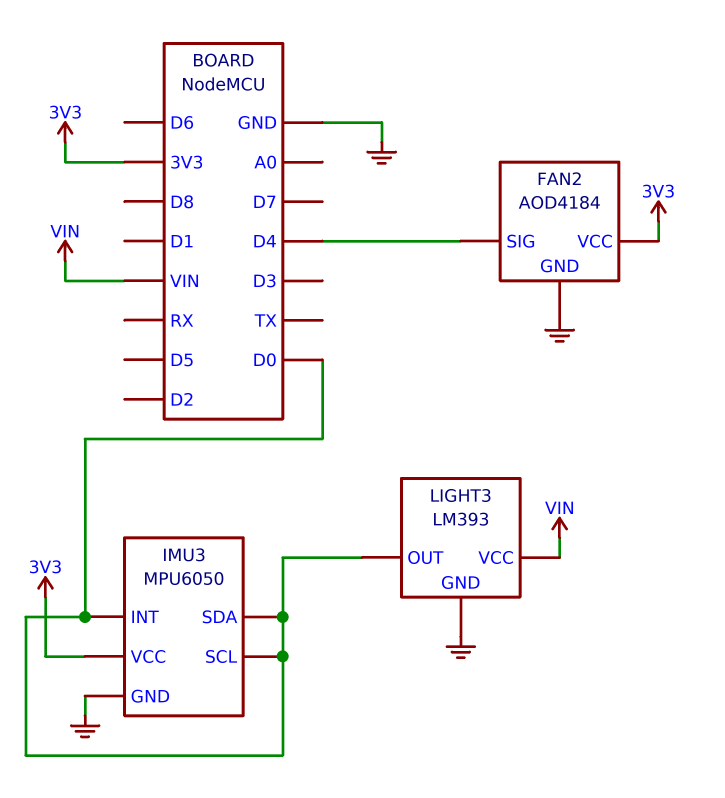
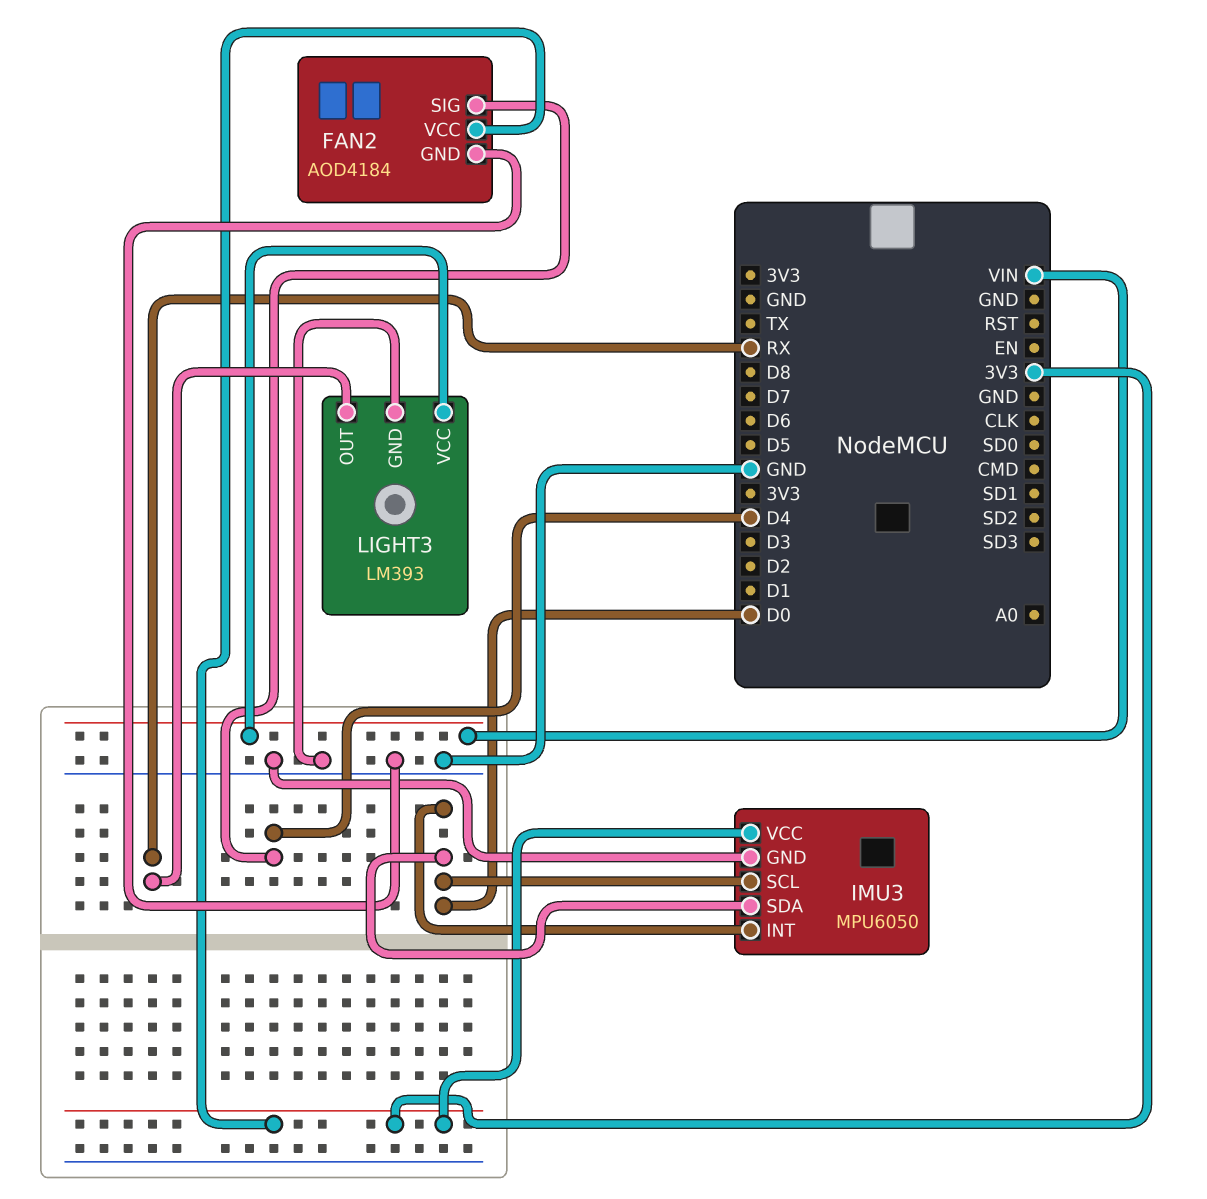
LIGHT3 pin OUT: D0 -> RX

